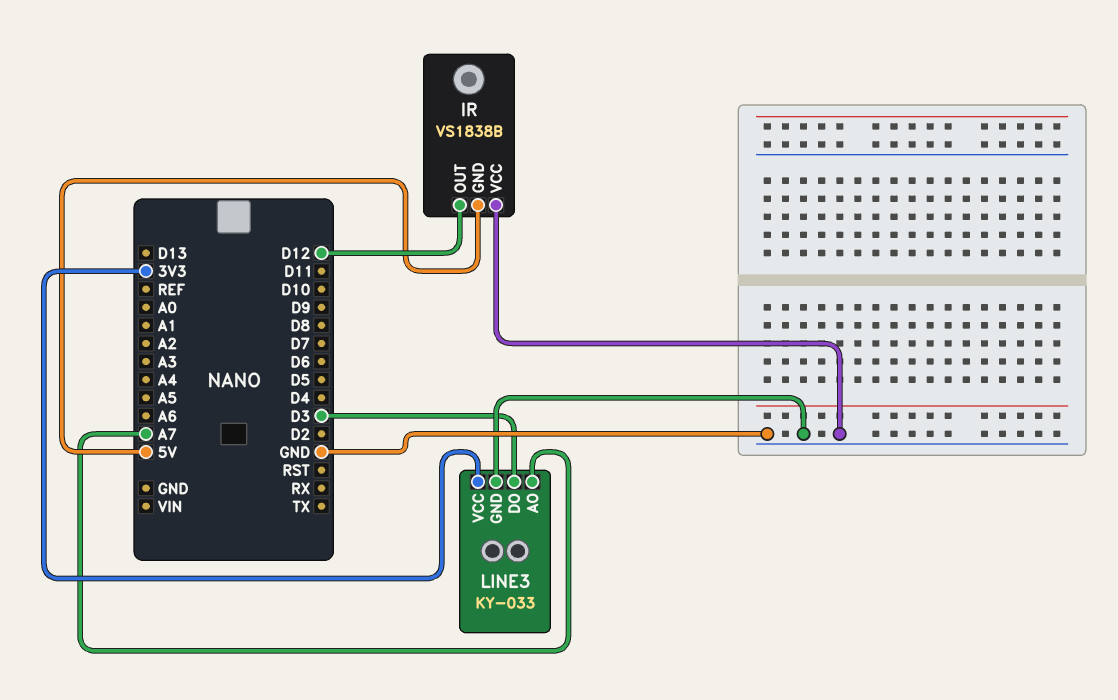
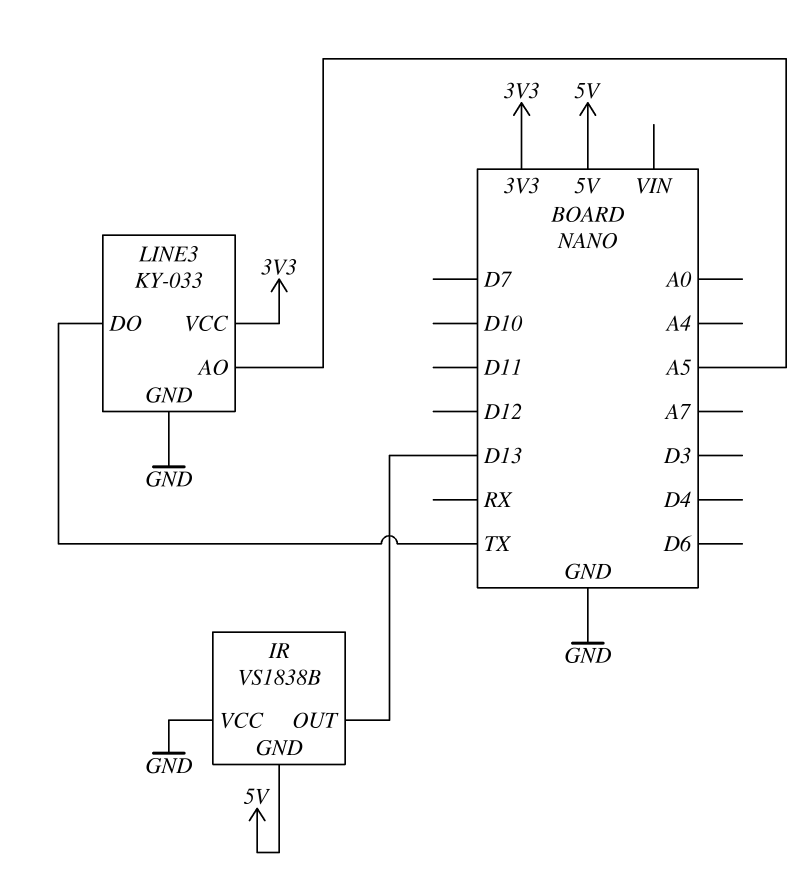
IR pin OUT: D12 -> D13
LINE3 pin AO: A7 -> A5
LINE3 pin DO: D3 -> TX

